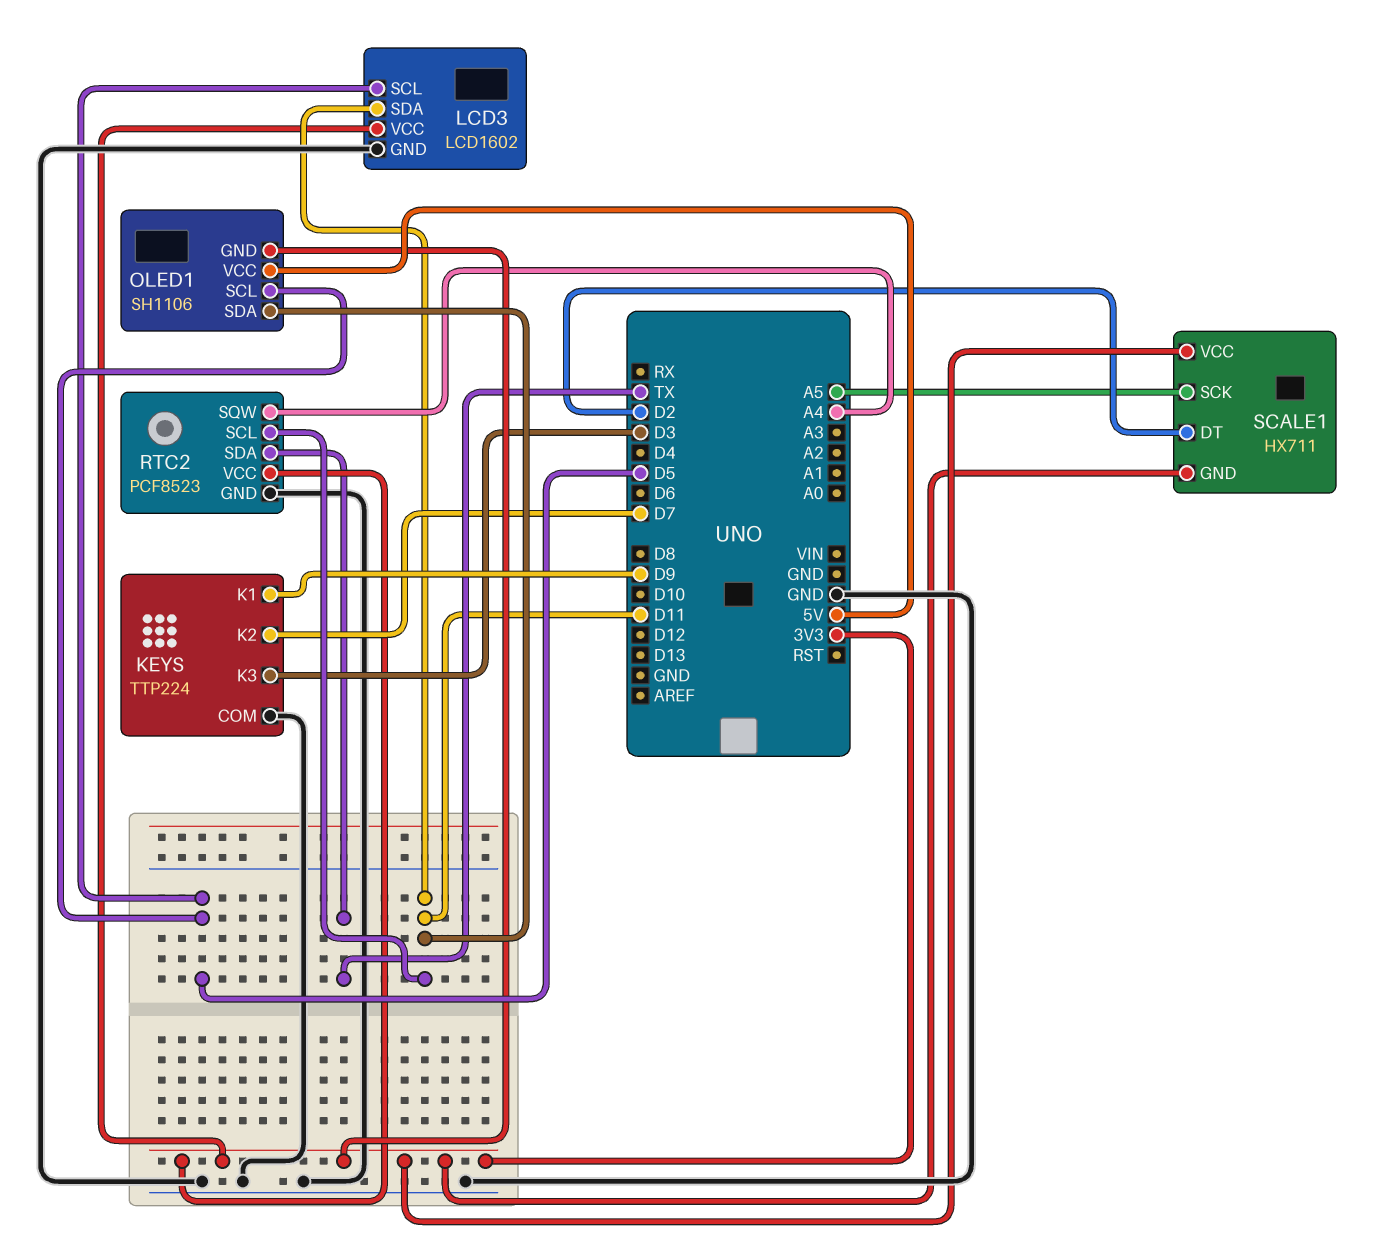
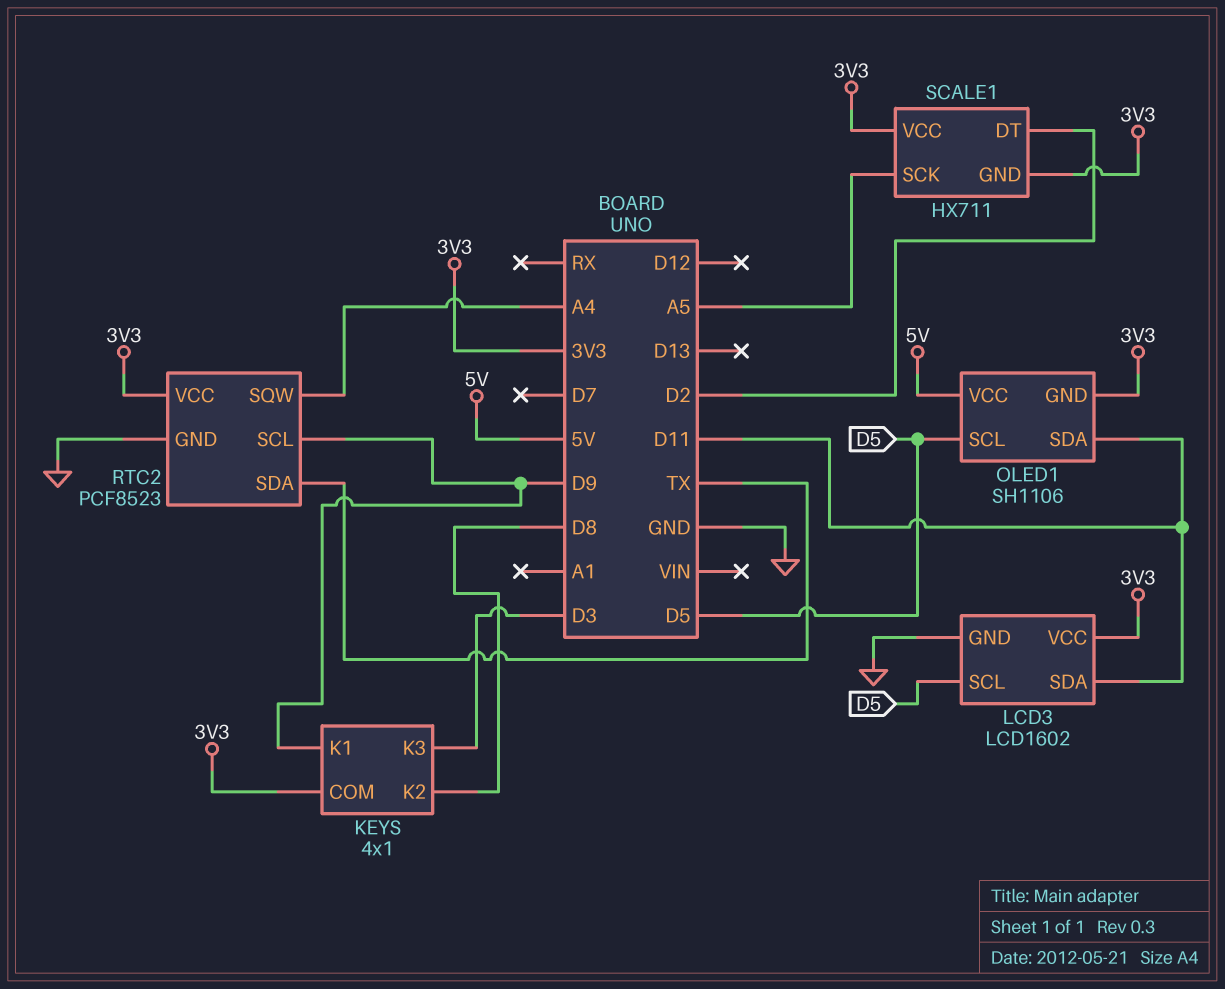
KEYS: TTP224 -> 4x1
KEYS pin COM: GND -> 3V3
KEYS pin K2: D7 -> D8
RTC2 pin SCL: D11 -> D9

